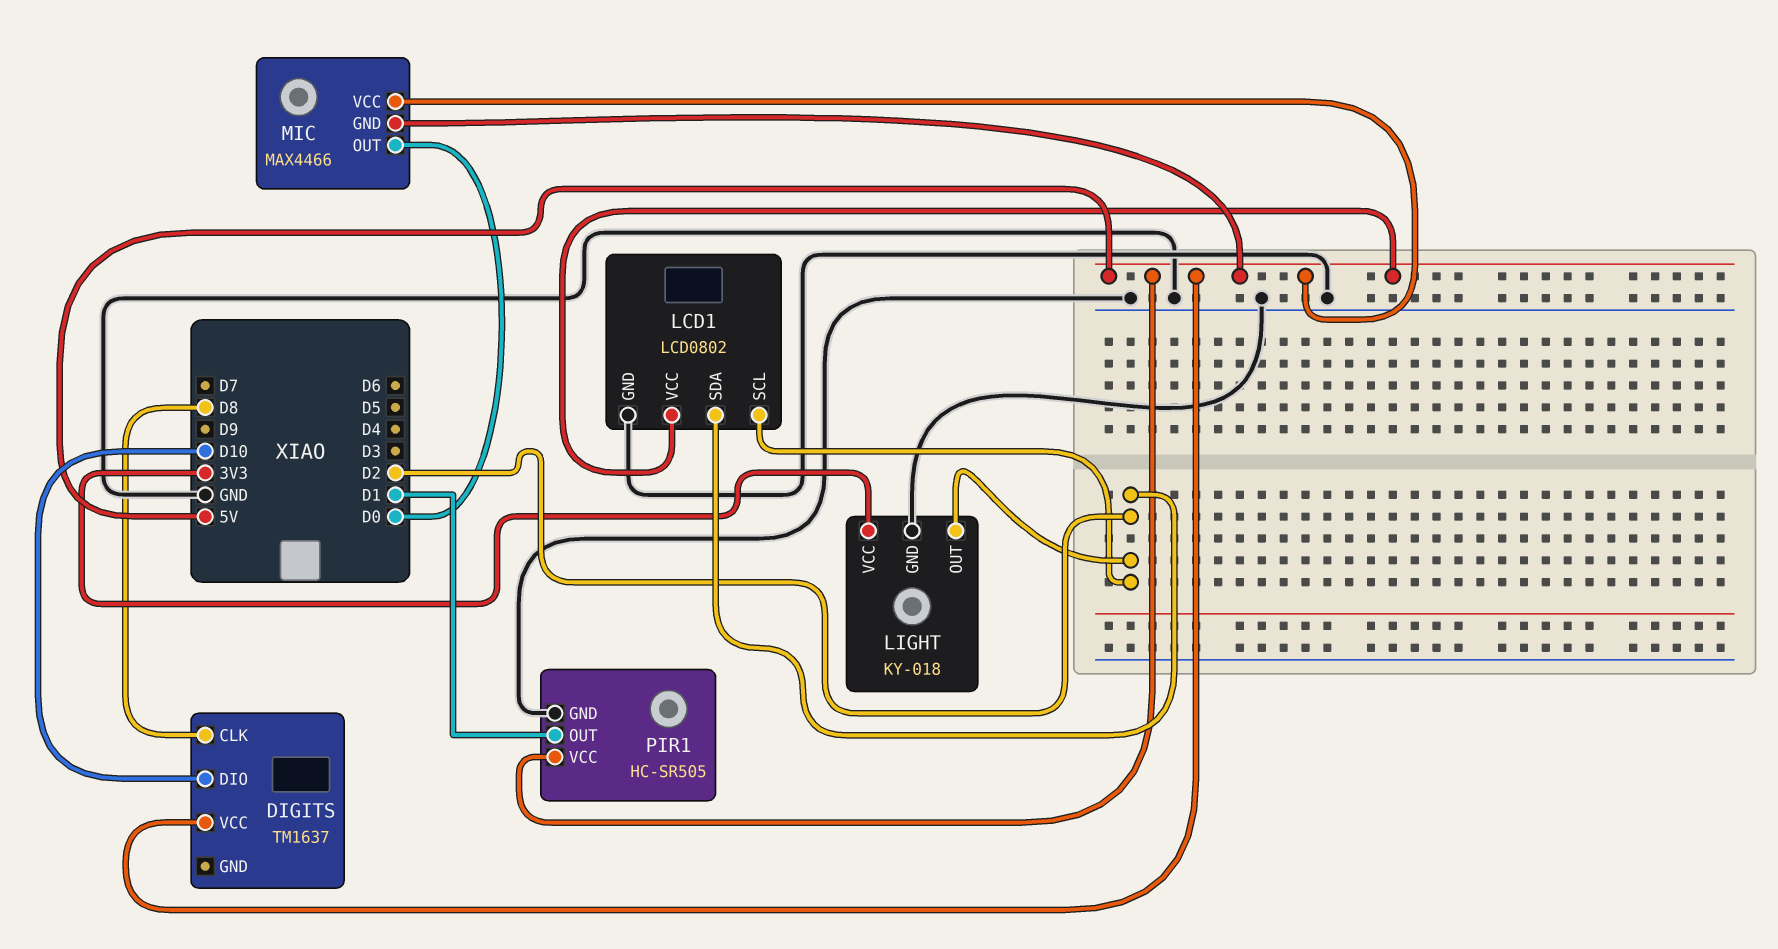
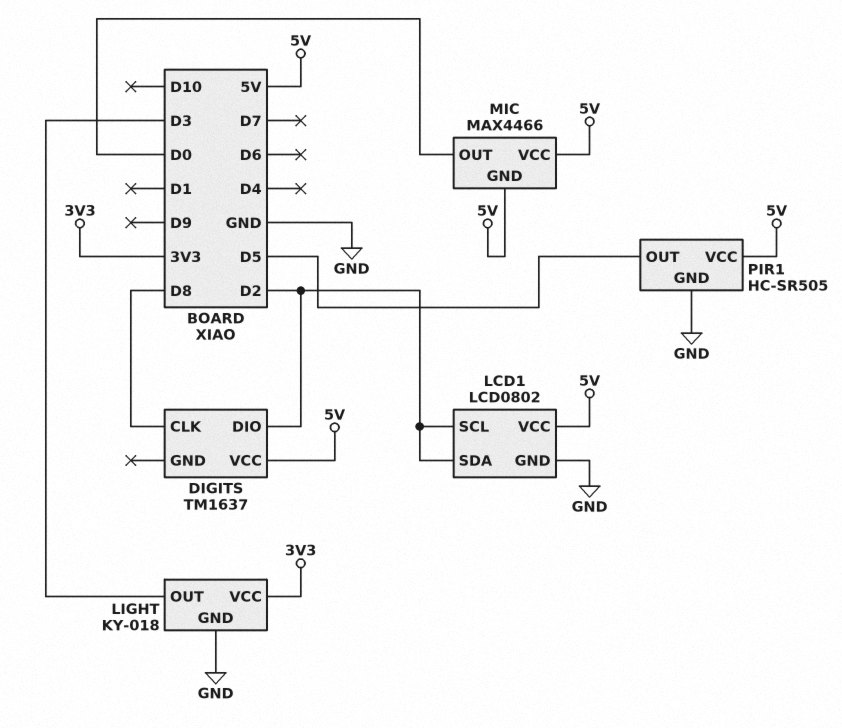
DIGITS pin DIO: D10 -> D2
LIGHT pin OUT: D2 -> D3
PIR1 pin OUT: D1 -> D5

